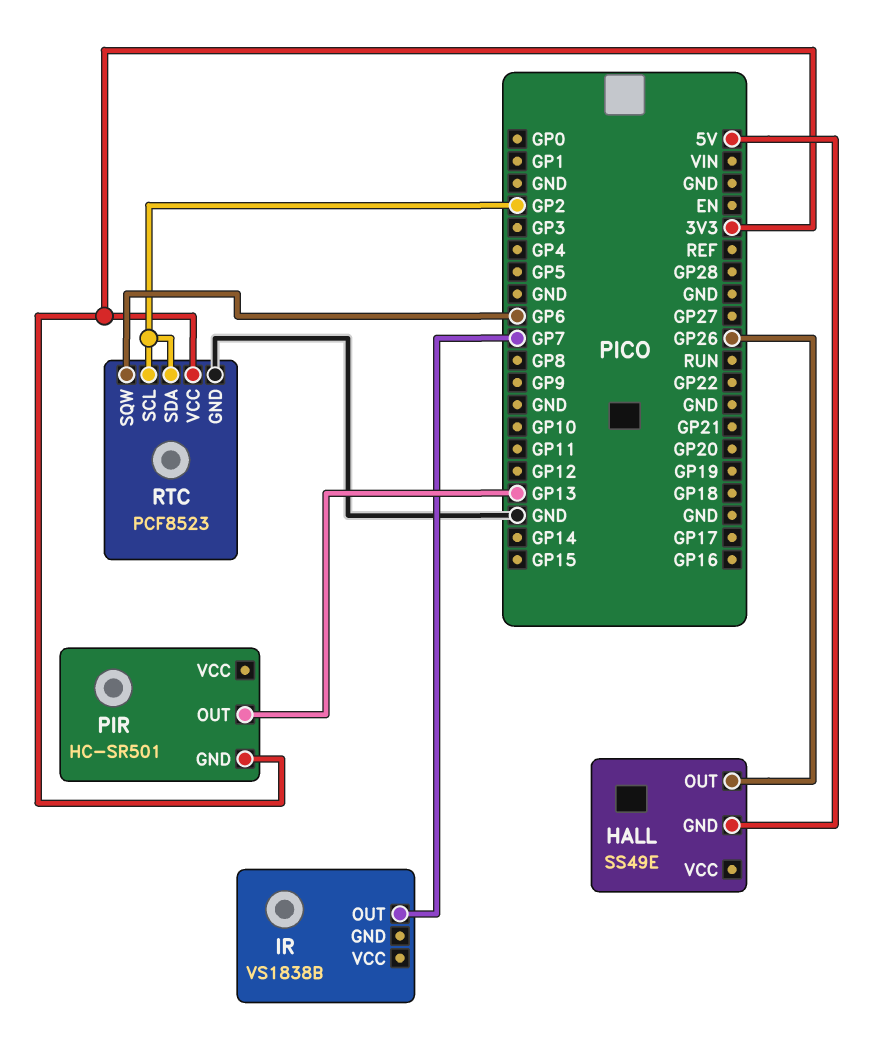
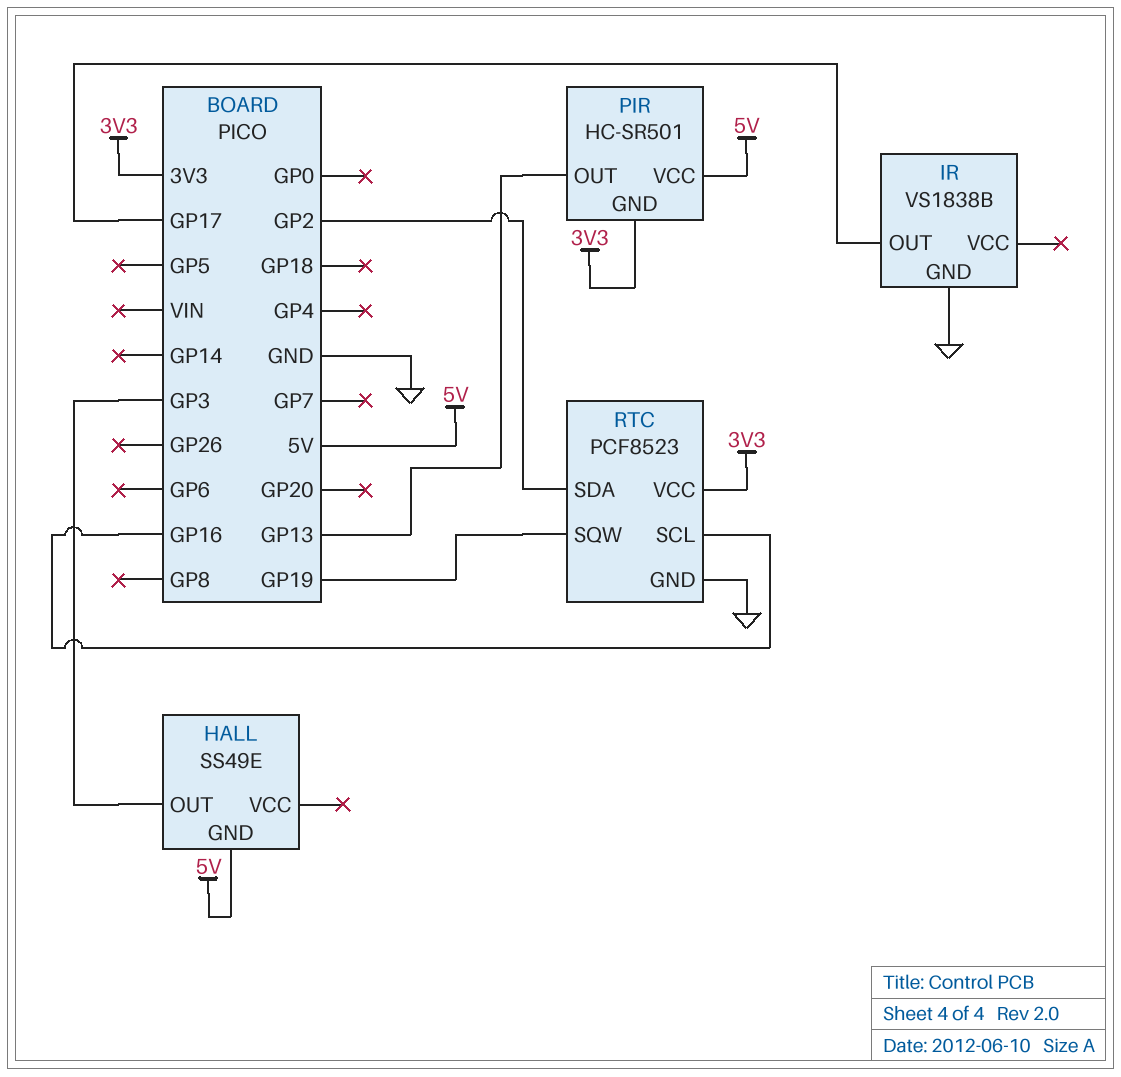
HALL pin OUT: GP26 -> GP3
IR pin GND: none -> GND
IR pin OUT: GP7 -> GP17
PIR pin VCC: none -> 5V
RTC pin SCL: GP2 -> GP16
RTC pin SQW: GP6 -> GP19

